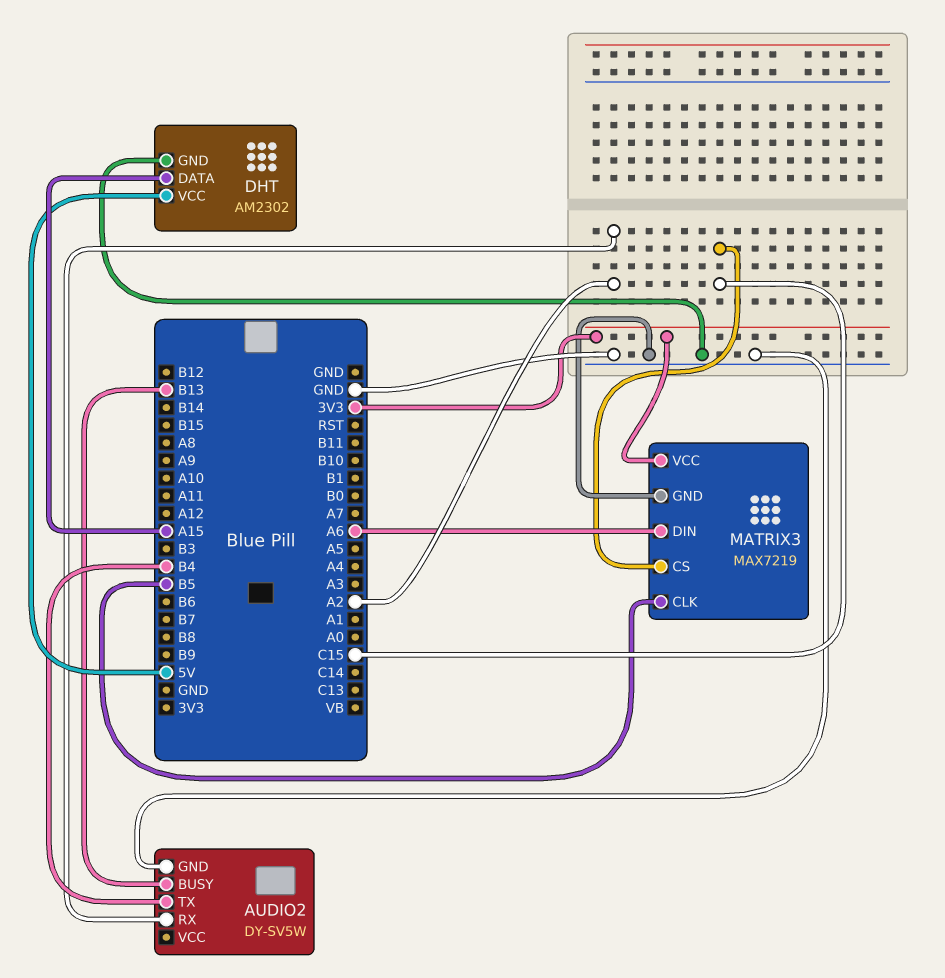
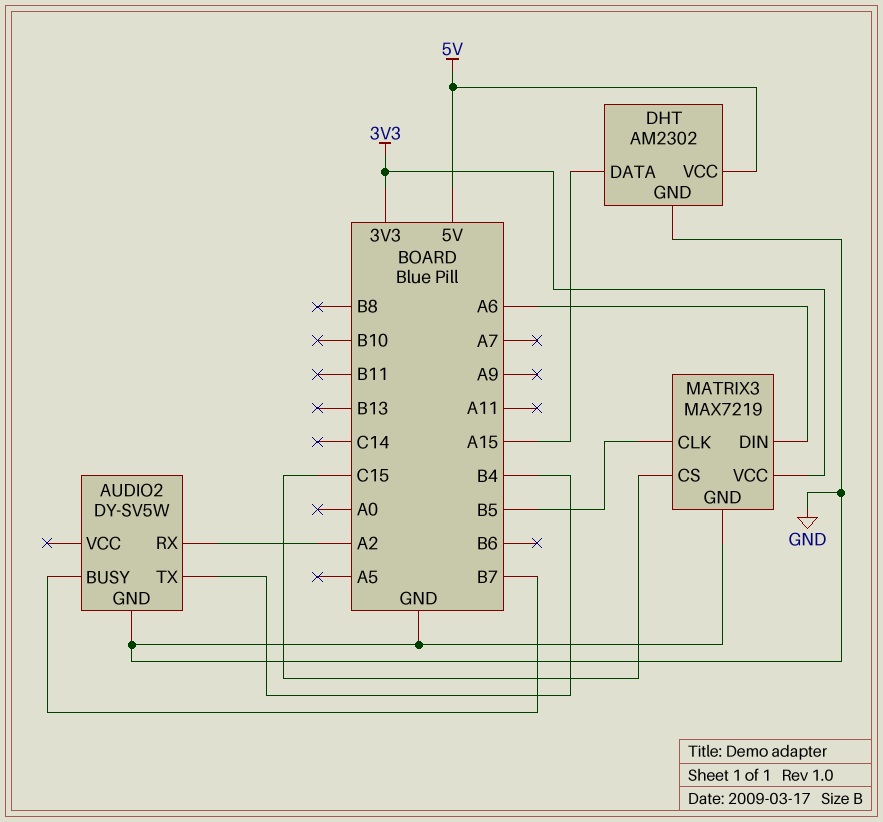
AUDIO2 pin BUSY: B13 -> B7

